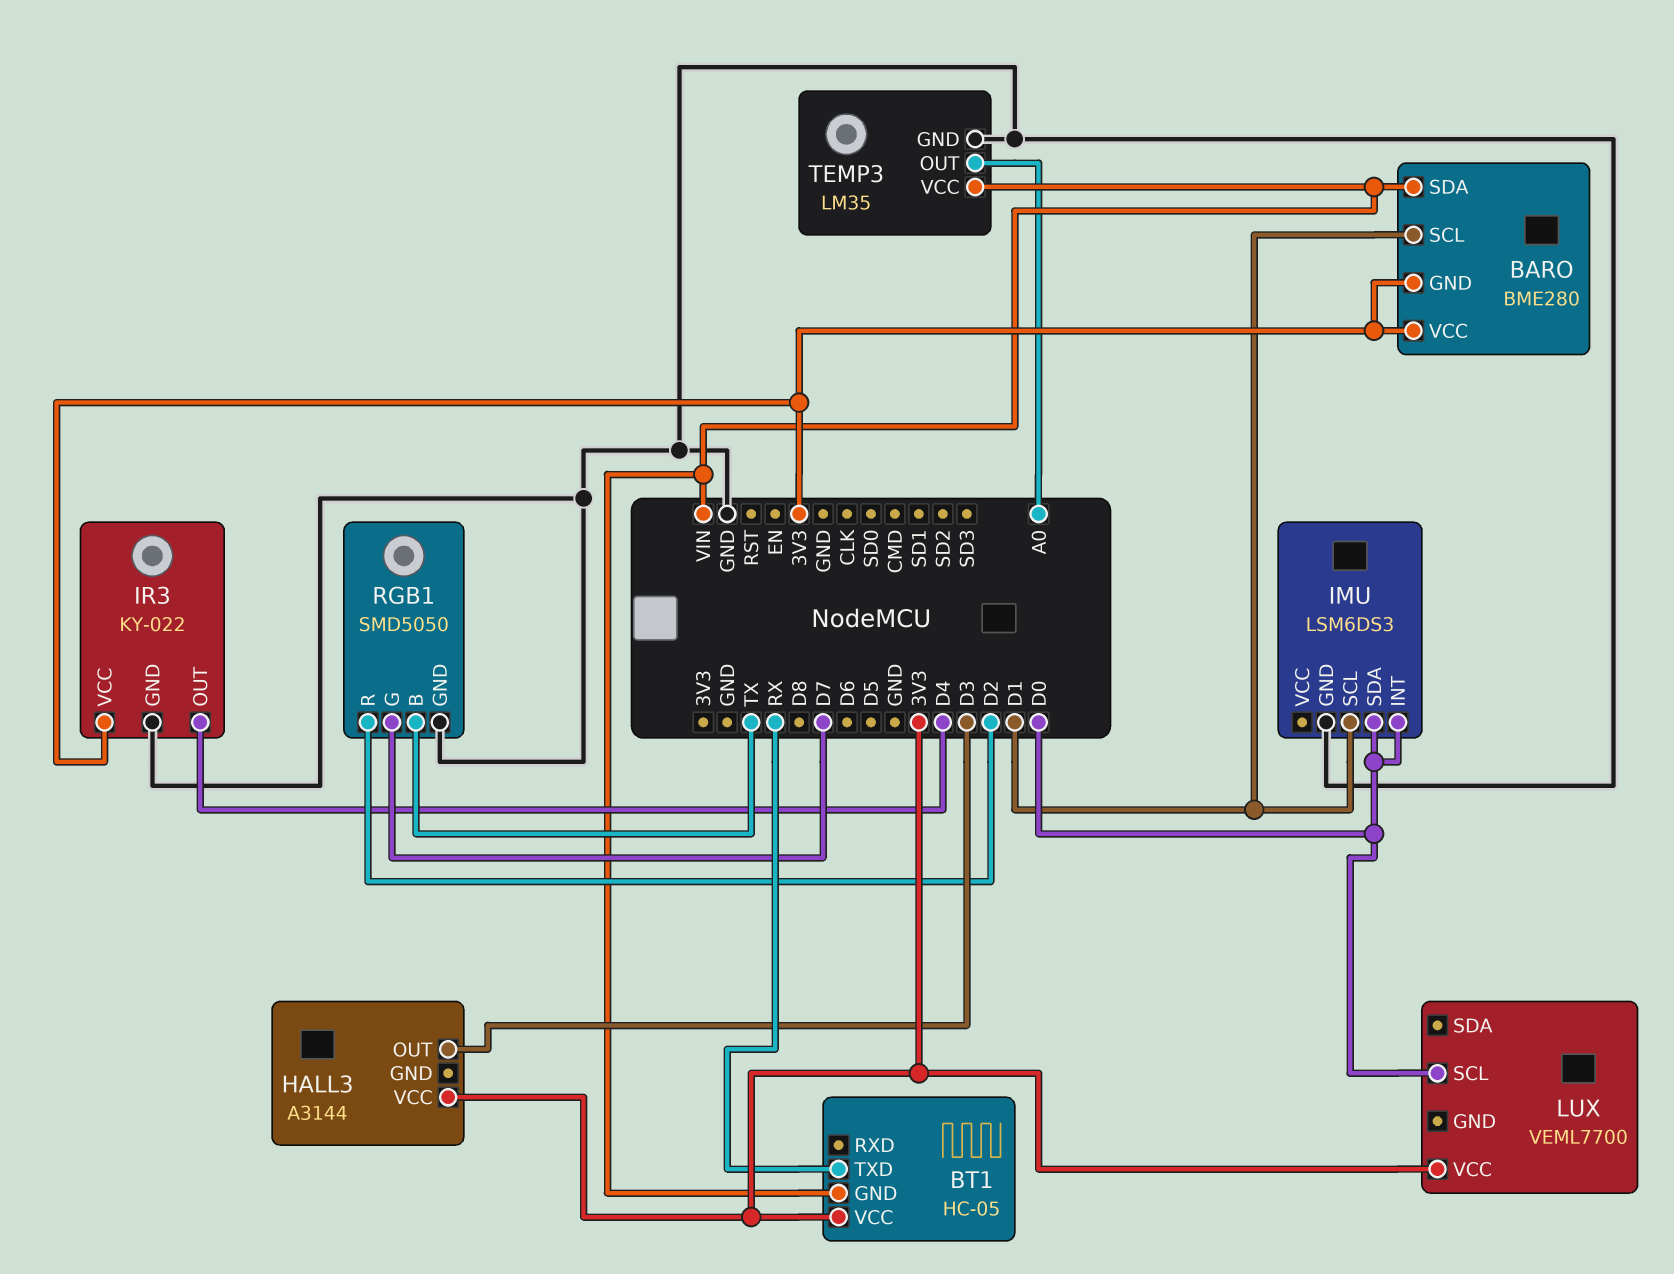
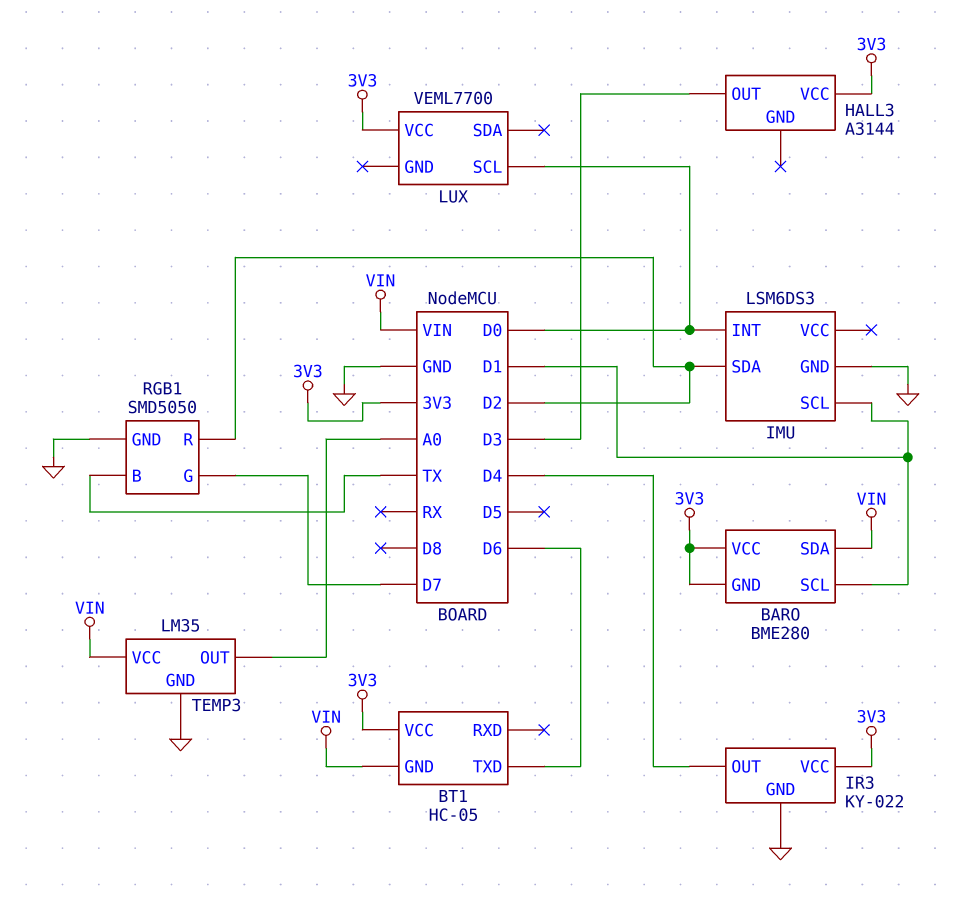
BT1 pin TXD: RX -> D6
IMU pin SDA: D0 -> D2

